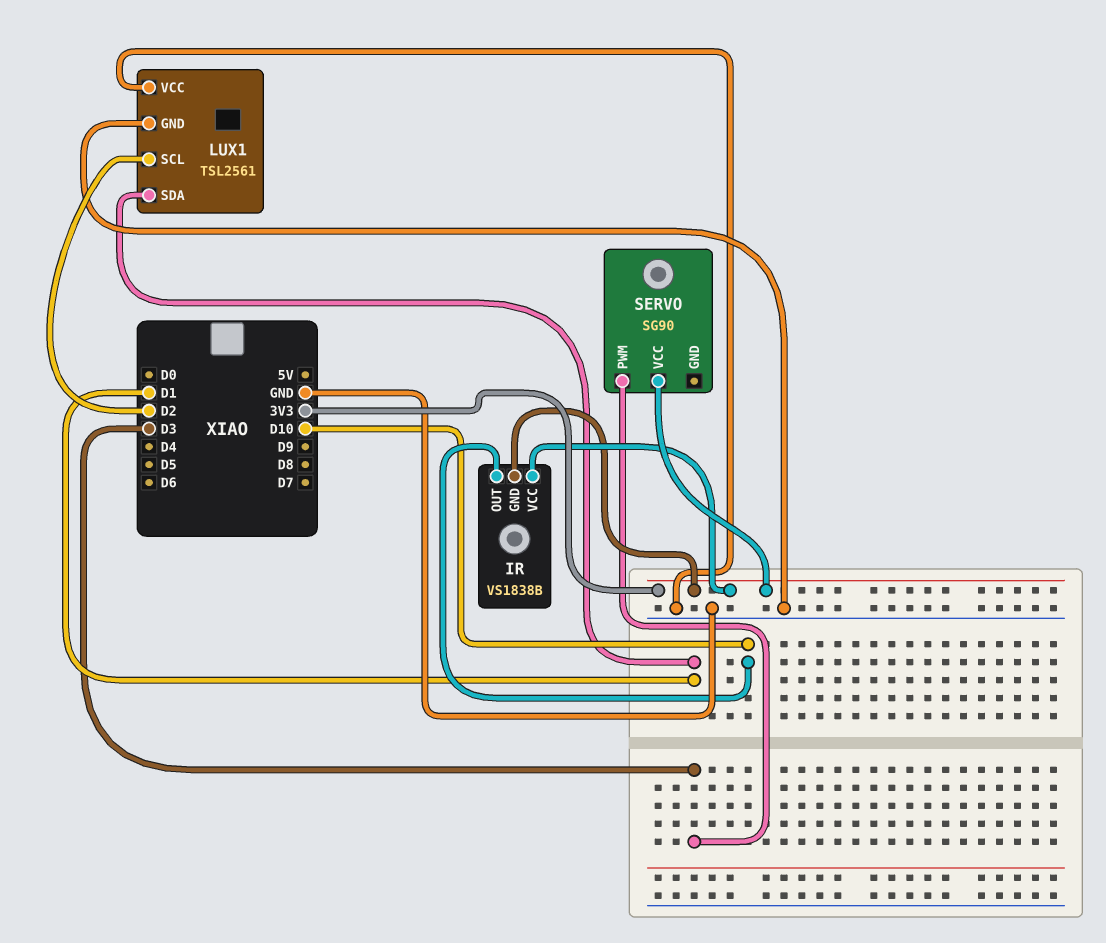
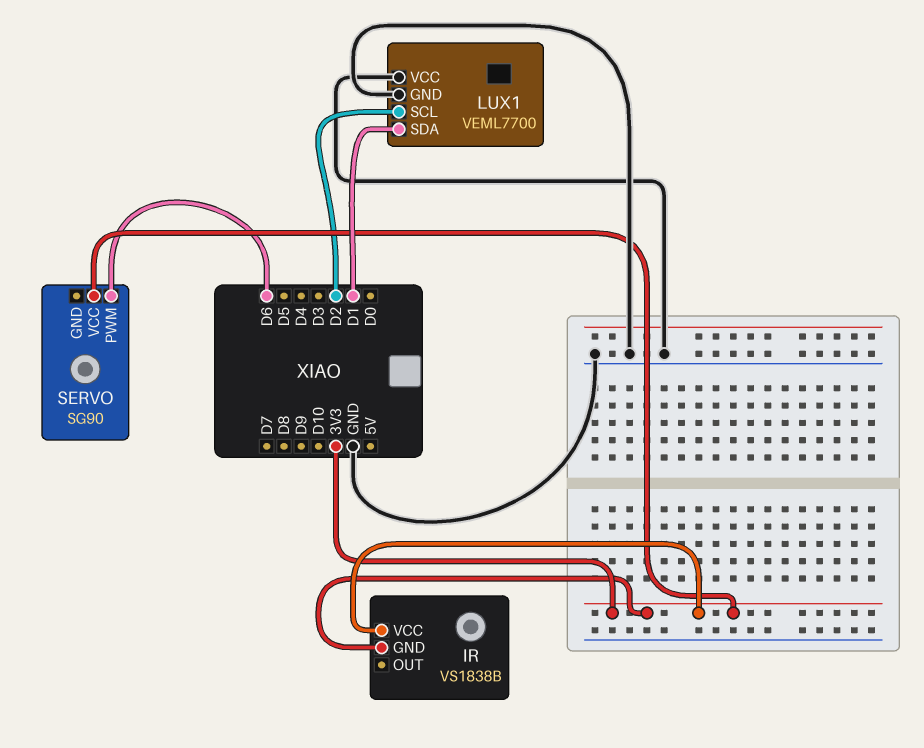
IR pin OUT: D10 -> none
LUX1: TSL2561 -> VEML7700
SERVO pin PWM: D3 -> D6

